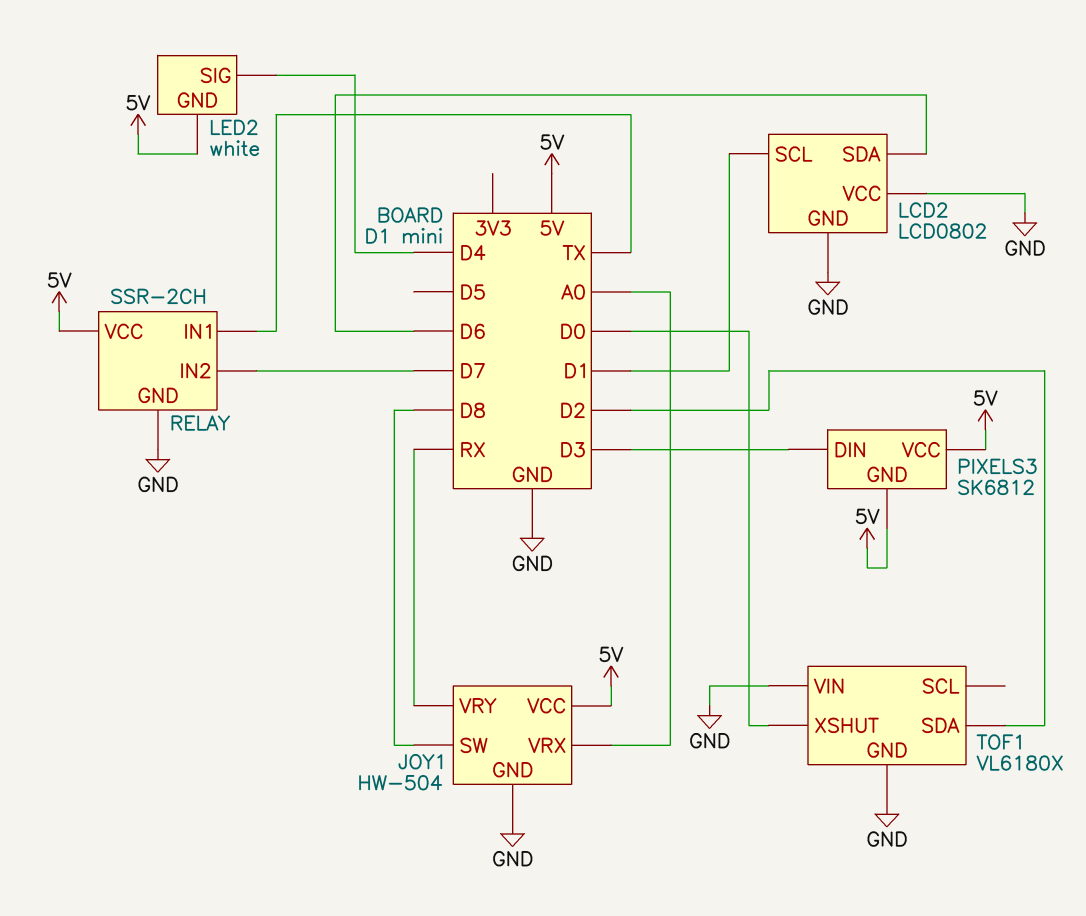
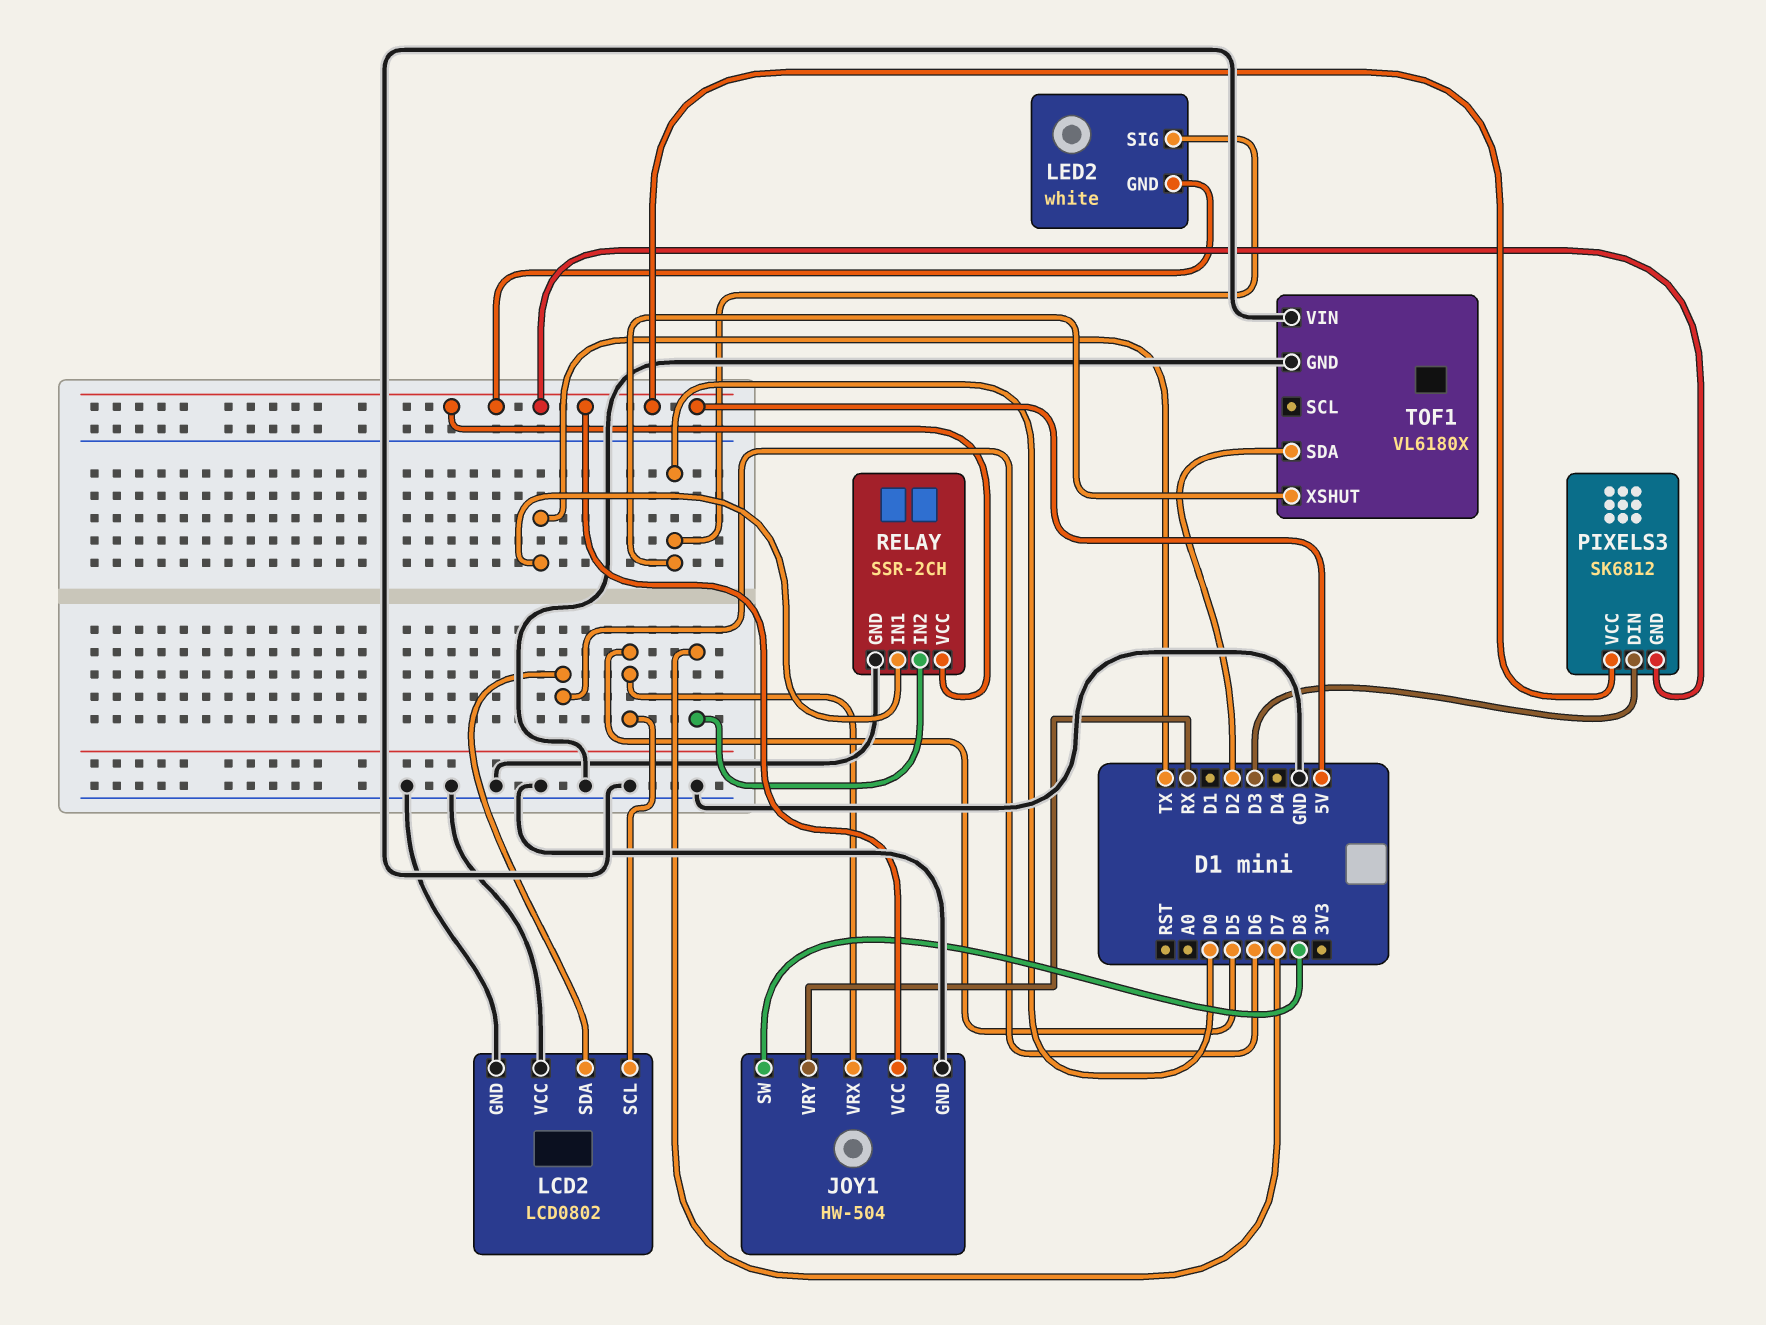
JOY1 pin VRX: A0 -> D5
LCD2 pin SCL: D1 -> D5
LED2 pin SIG: D4 -> D0

